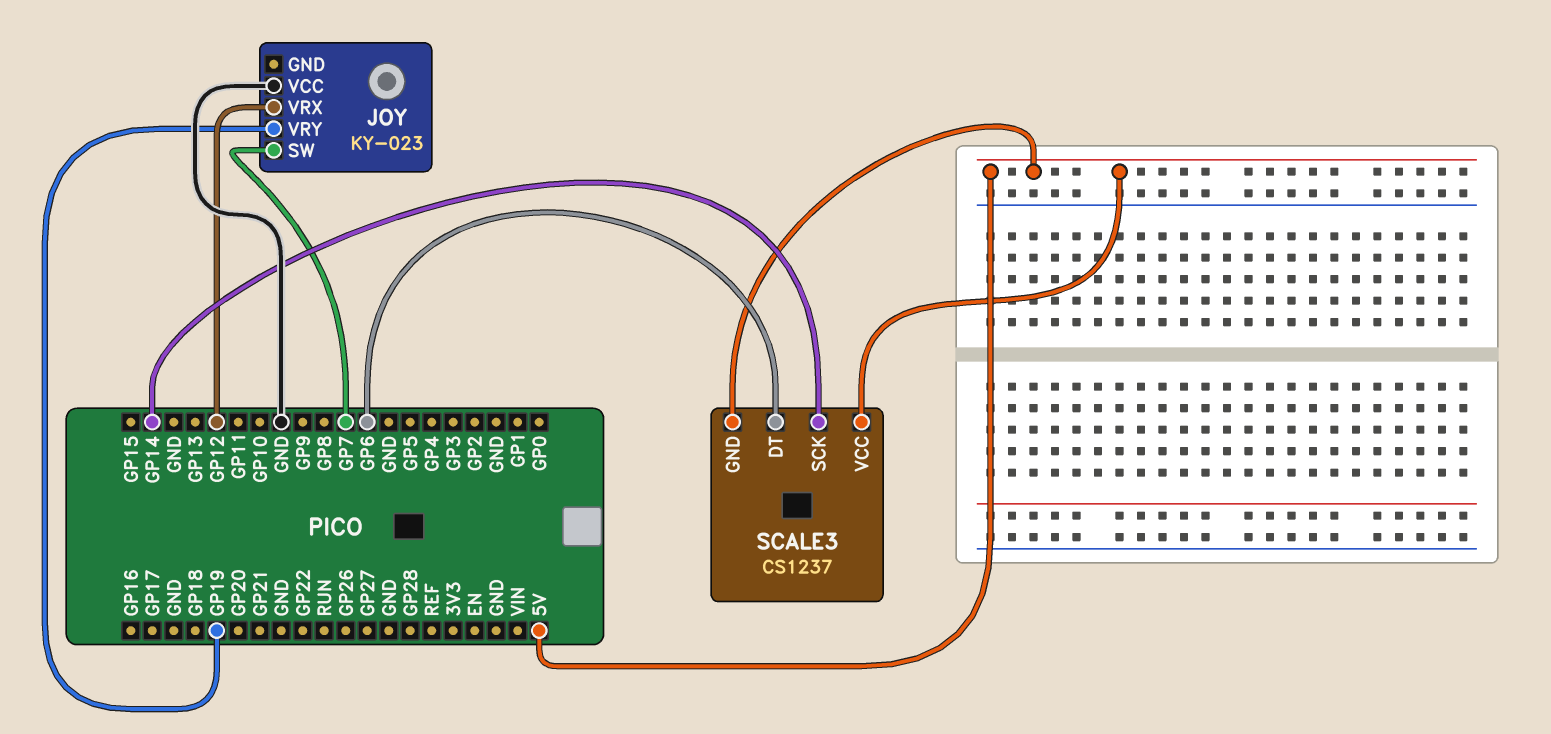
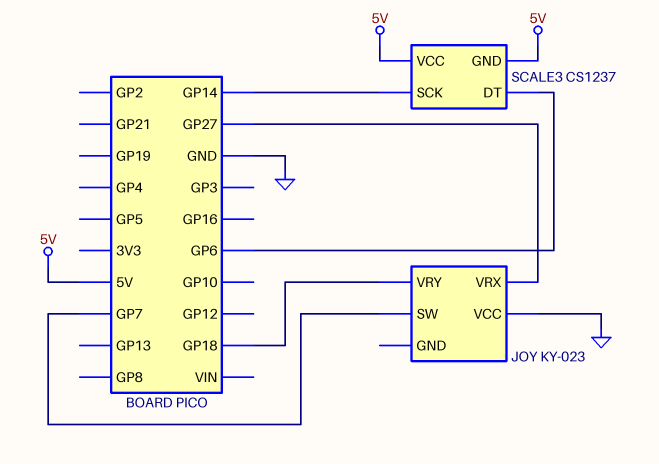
JOY pin VRX: GP12 -> GP27
JOY pin VRY: GP19 -> GP18

